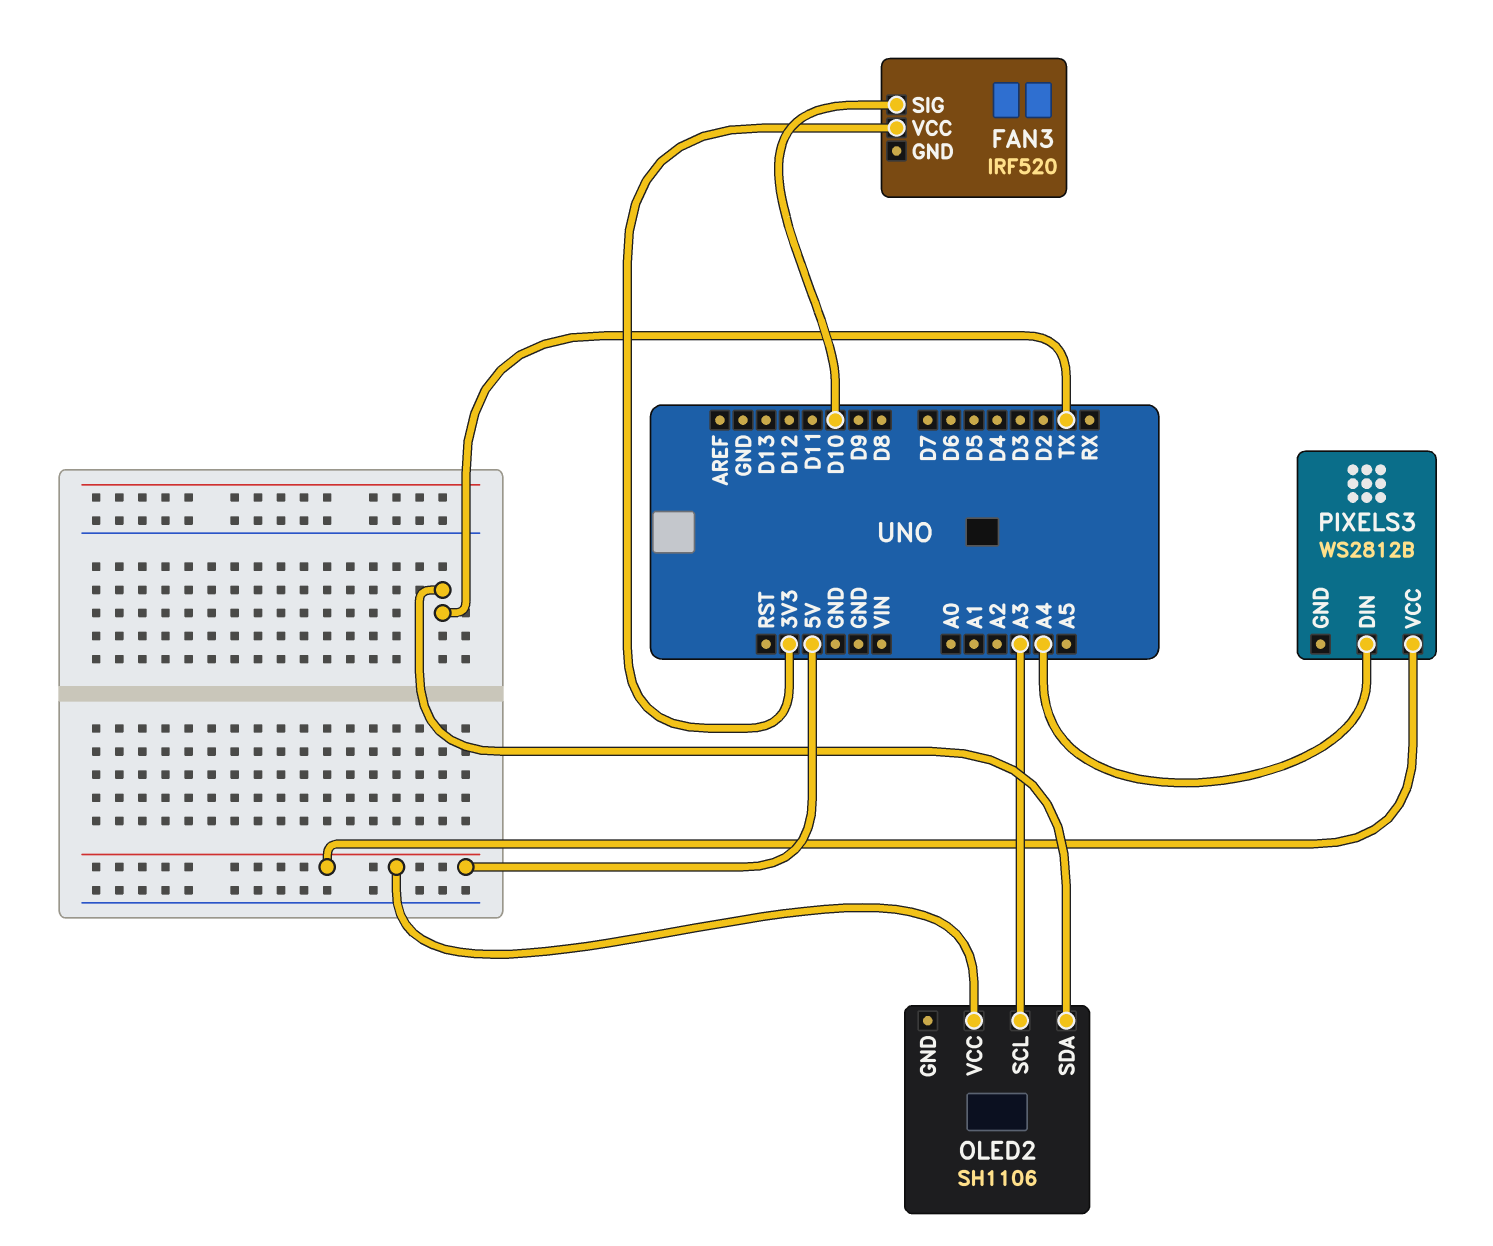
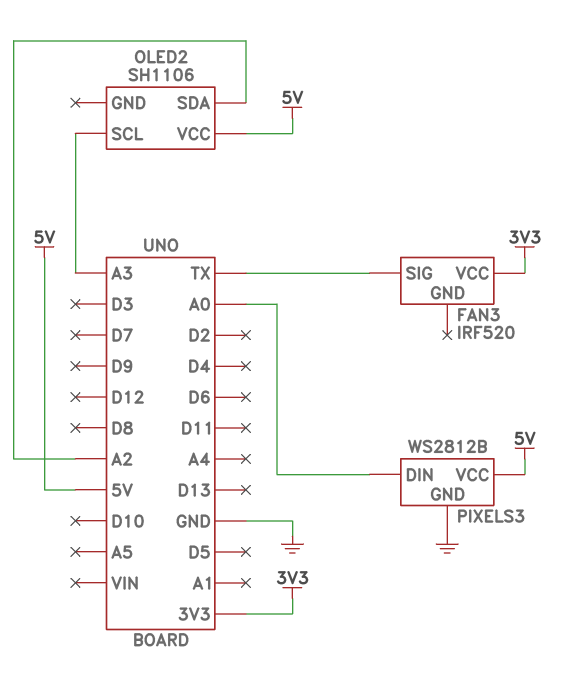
FAN3 pin SIG: D10 -> TX
OLED2 pin SDA: TX -> A2
PIXELS3 pin DIN: A4 -> A0
PIXELS3 pin GND: none -> GND

